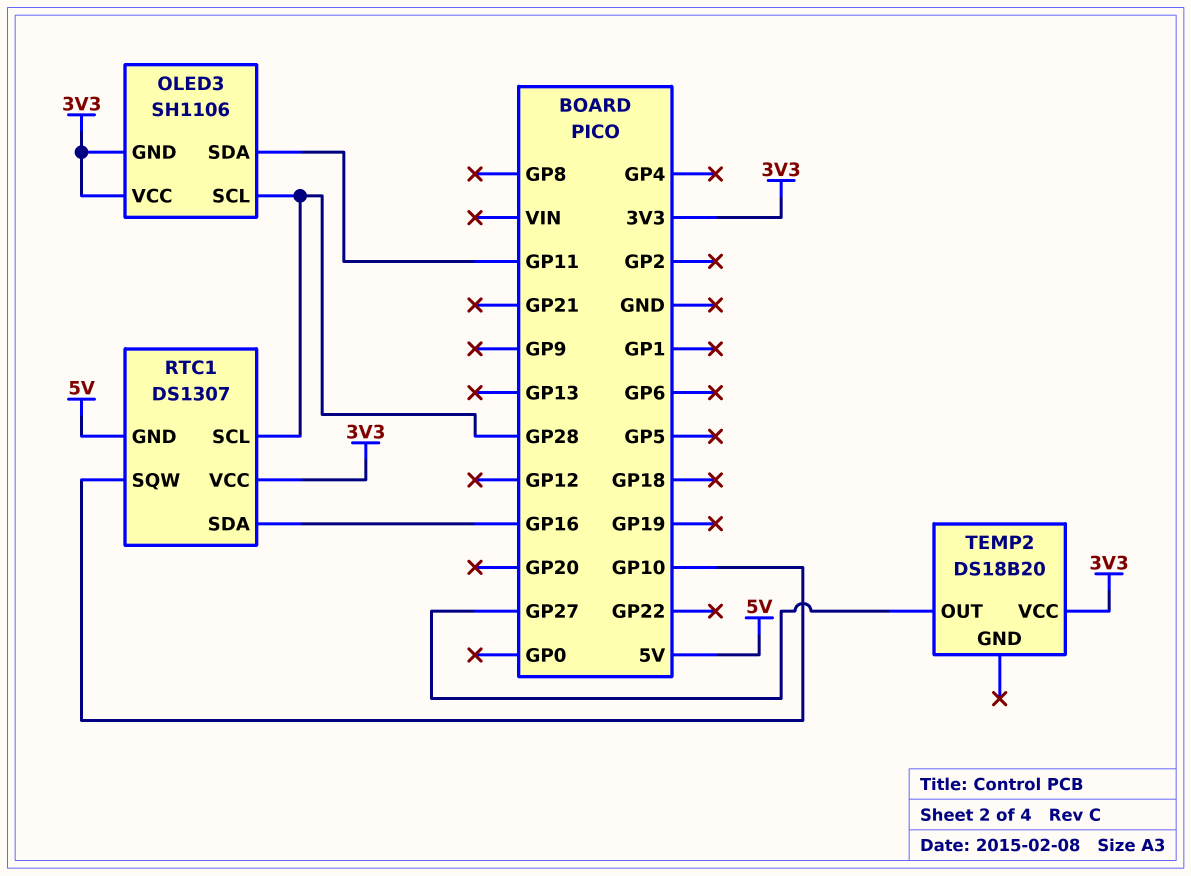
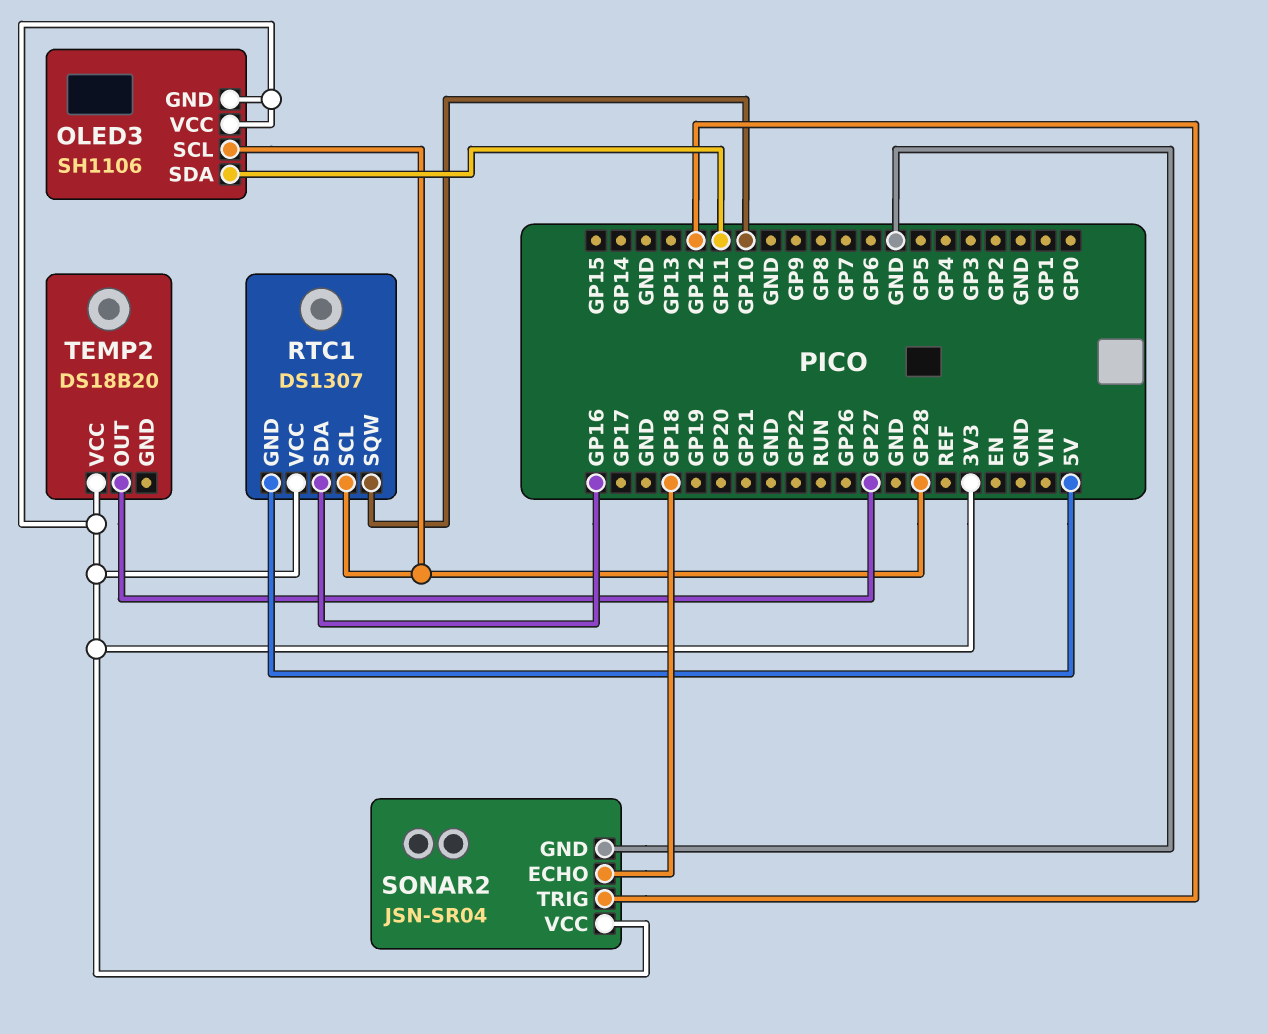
SONAR2: none -> JSN-SR04
SONAR2 pin ECHO: none -> GP18
SONAR2 pin GND: none -> GND
SONAR2 pin TRIG: none -> GP12
SONAR2 pin VCC: none -> 3V3

